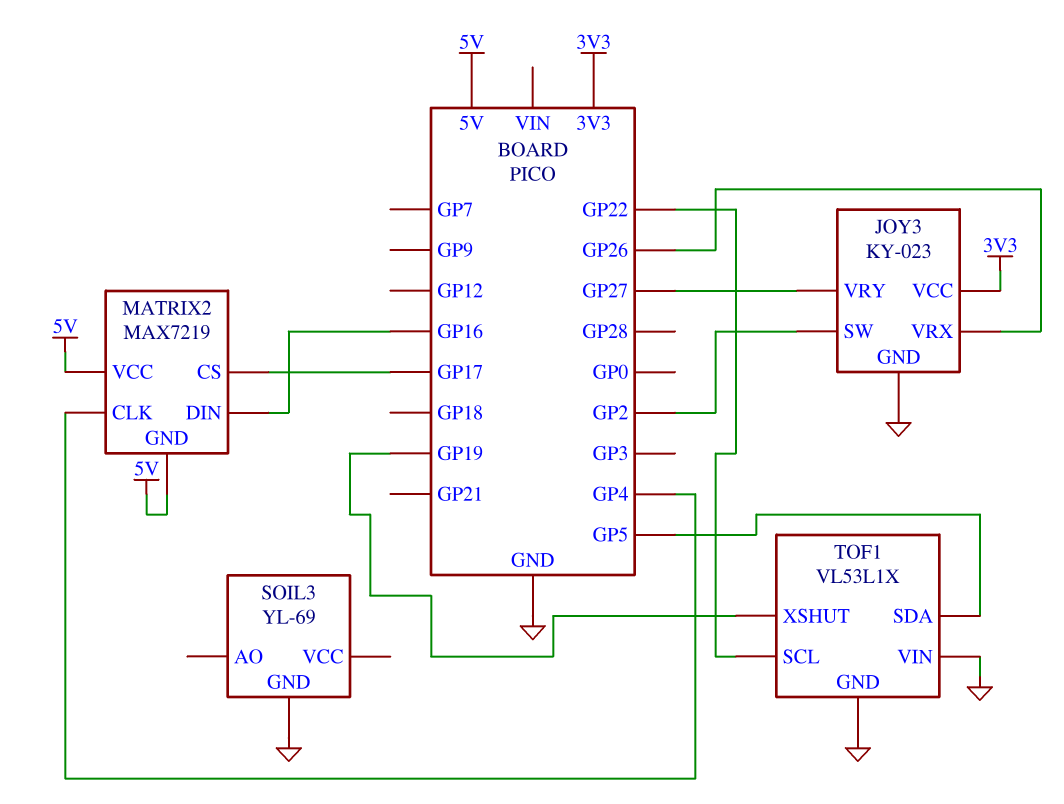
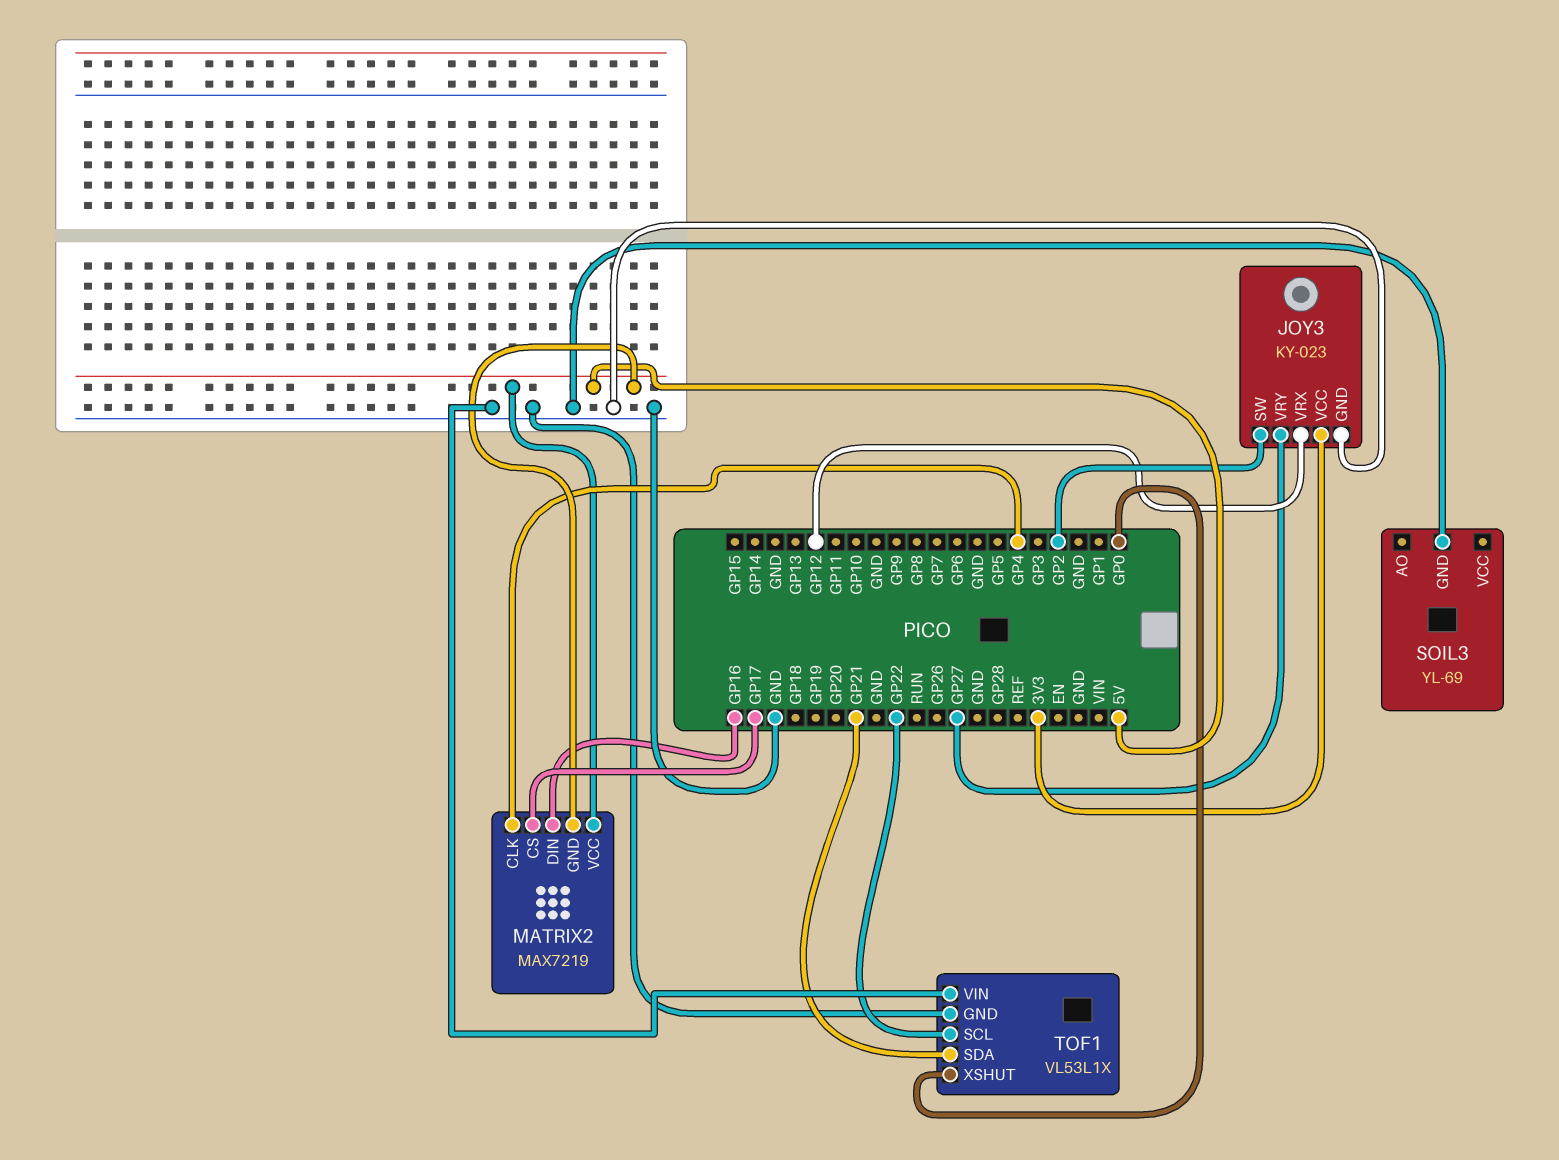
JOY3 pin VRX: GP26 -> GP12
TOF1 pin SDA: GP5 -> GP21
TOF1 pin XSHUT: GP19 -> GP0

